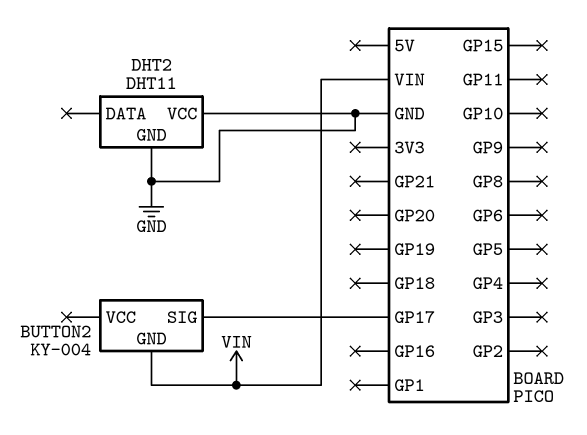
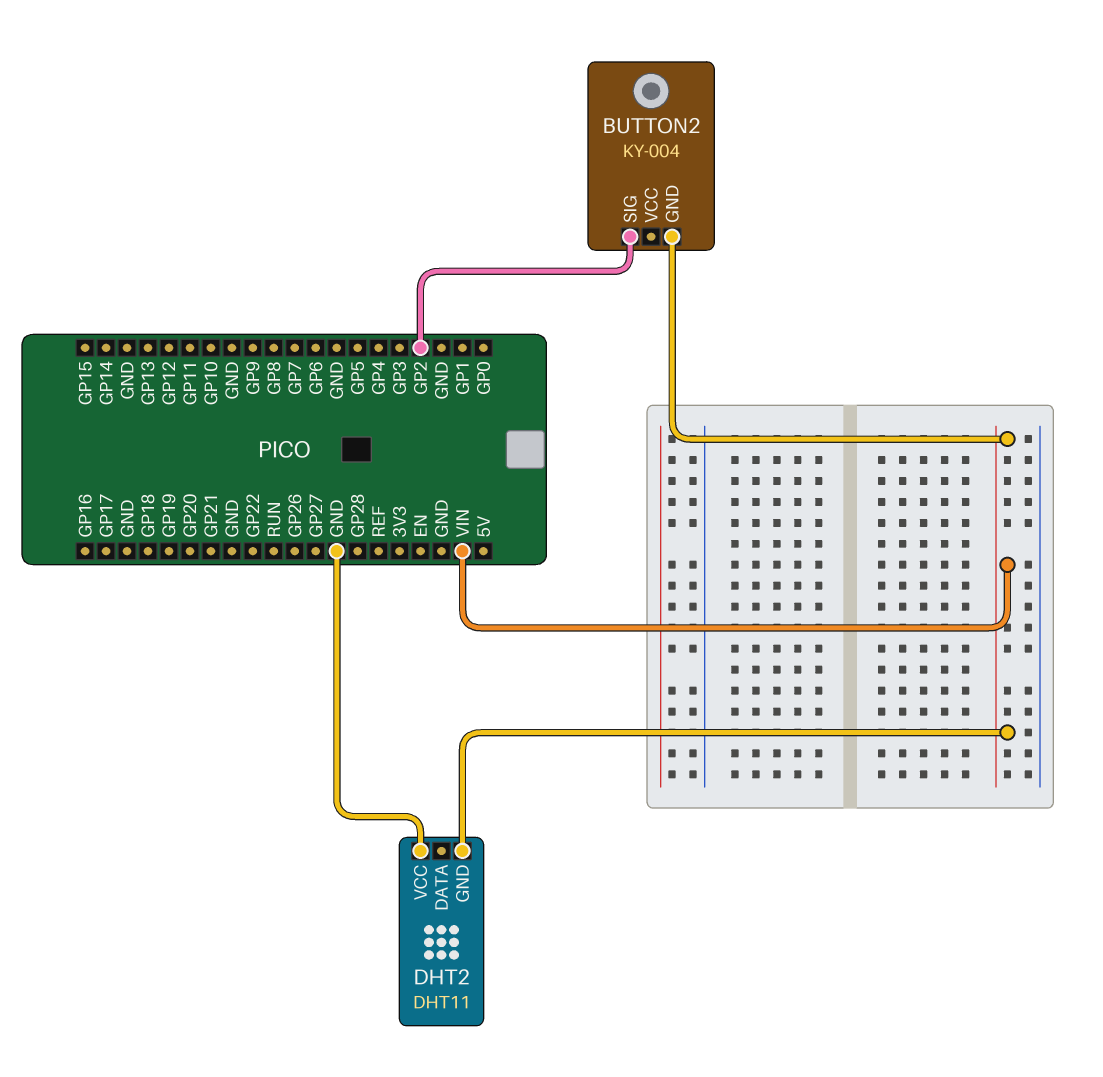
BUTTON2 pin SIG: GP17 -> GP2
DHT2 pin GND: GND -> VIN

